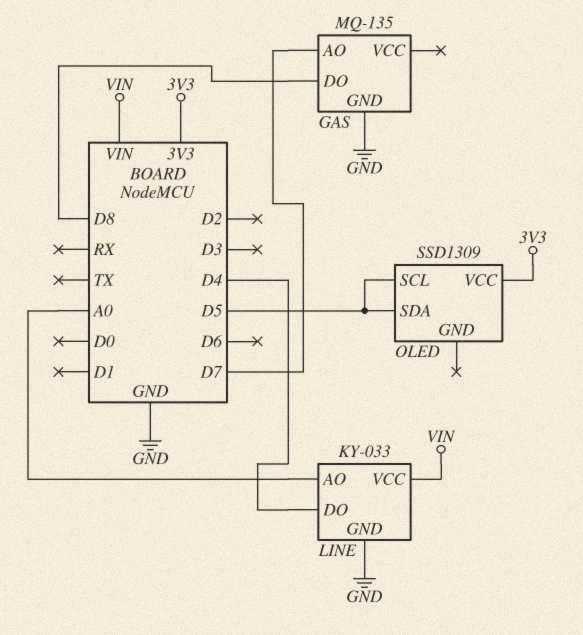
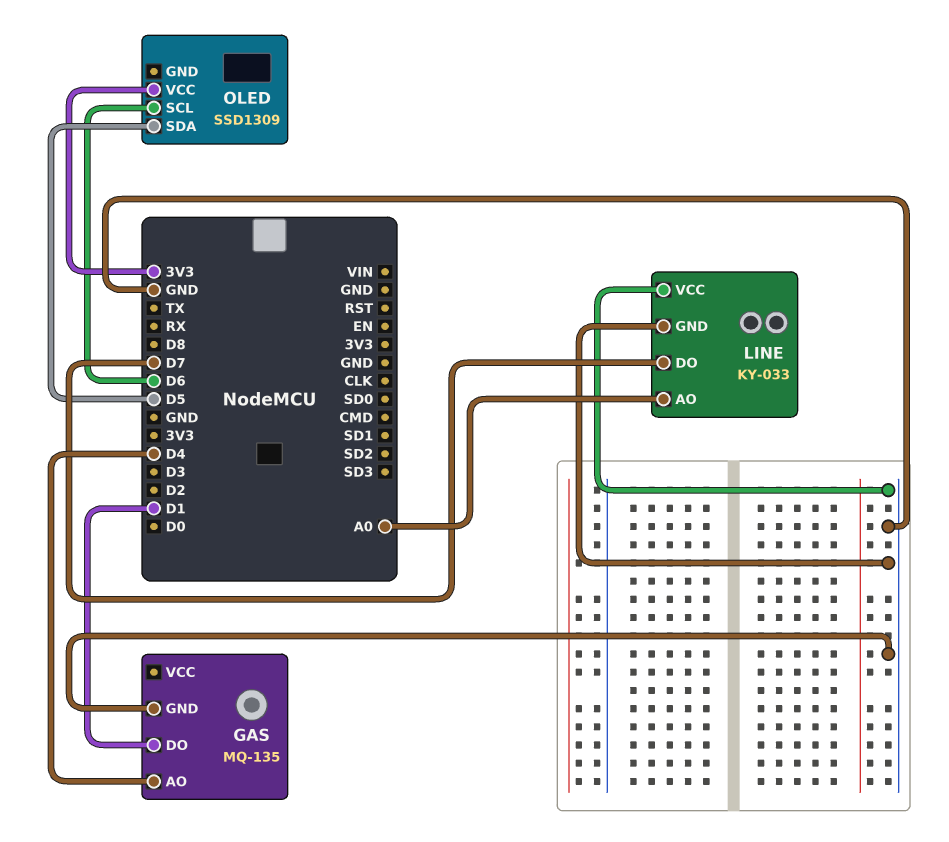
GAS pin AO: D7 -> D4
GAS pin DO: D8 -> D1
LINE pin DO: D4 -> D7
LINE pin VCC: VIN -> GND
OLED pin SCL: D5 -> D6

